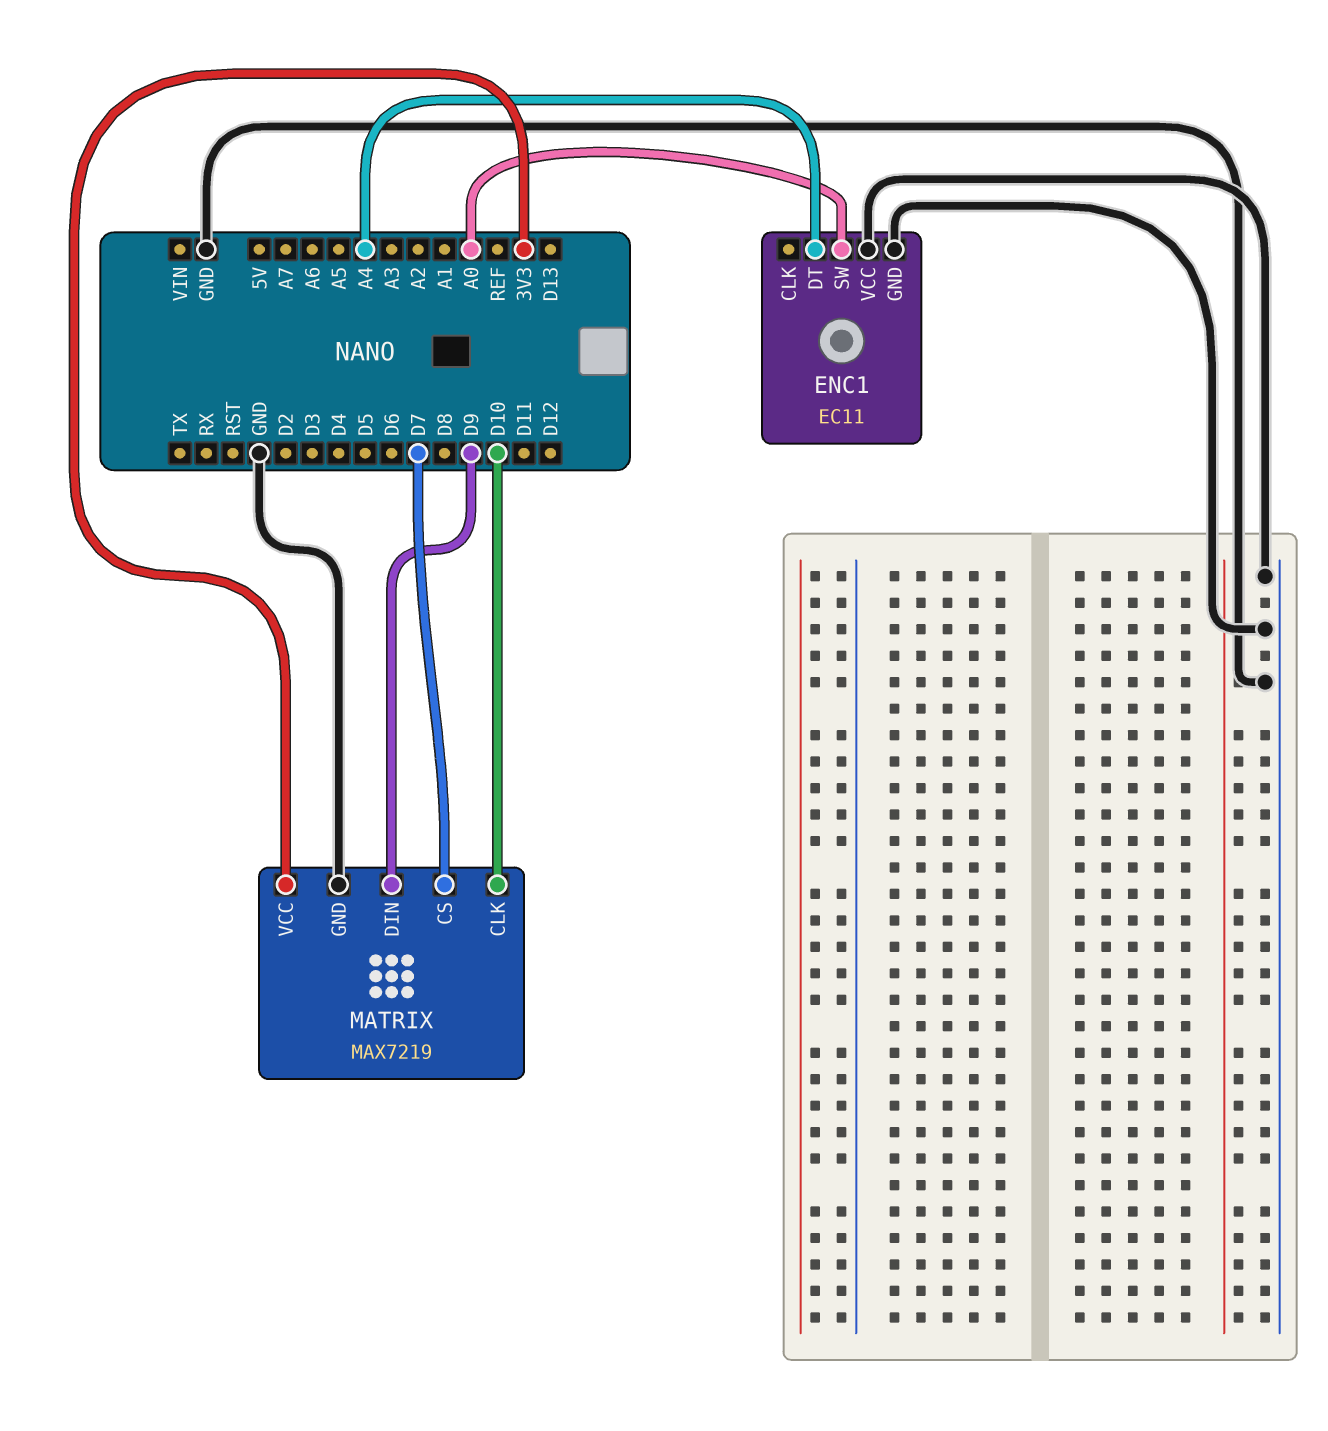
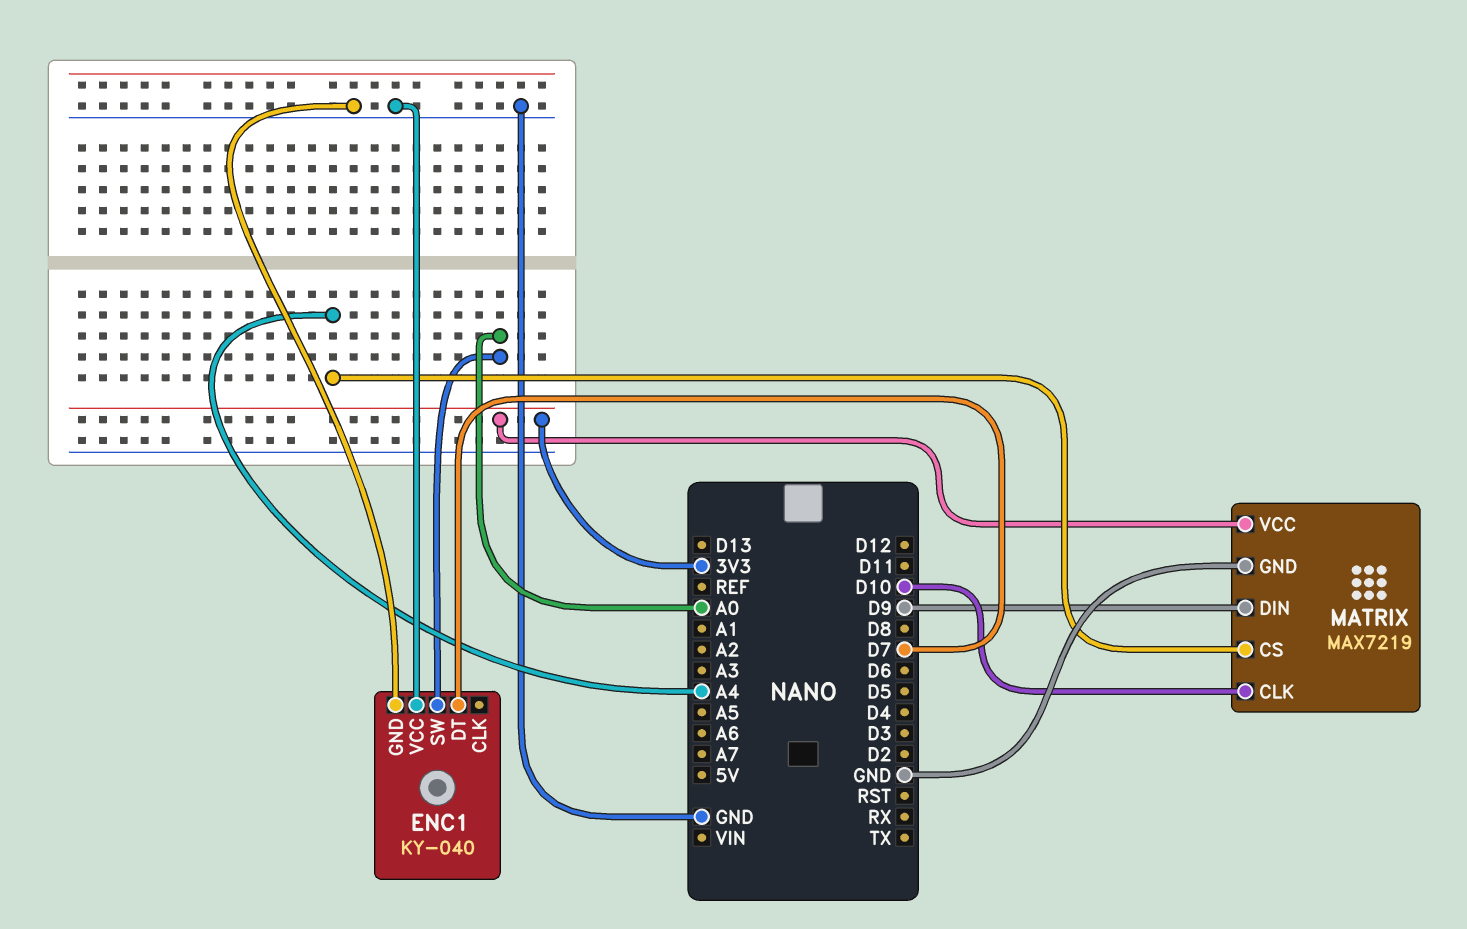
ENC1: EC11 -> KY-040
ENC1 pin DT: A4 -> D7
MATRIX pin CS: D7 -> A4

